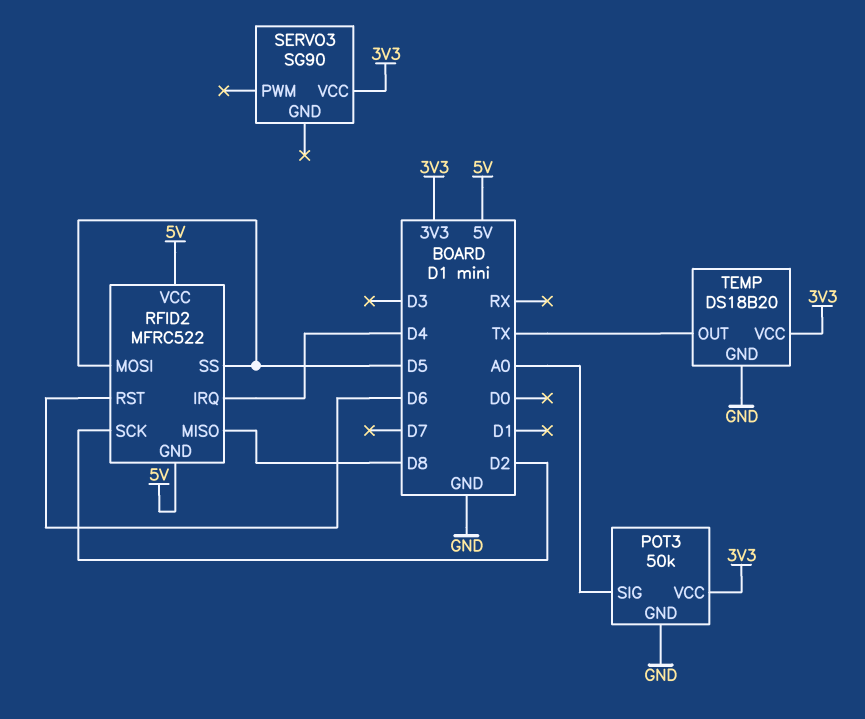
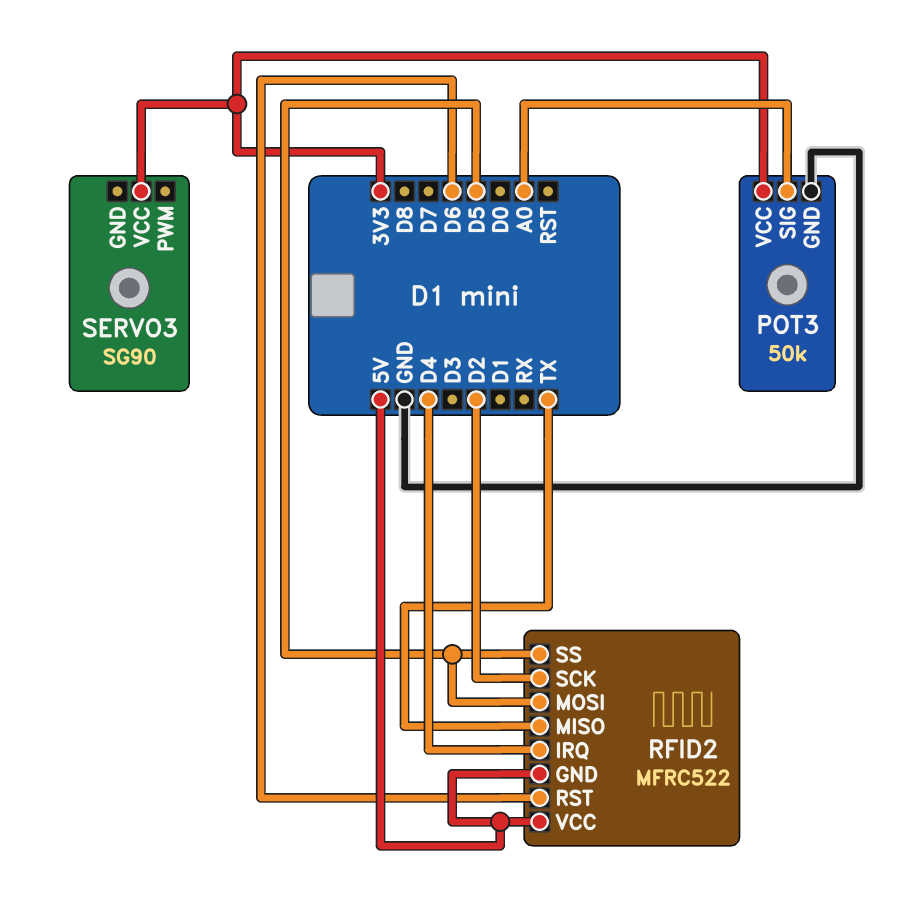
RFID2 pin MISO: D8 -> TX
TEMP: DS18B20 -> none
TEMP pin GND: GND -> none
TEMP pin OUT: TX -> none
TEMP pin VCC: 3V3 -> none

